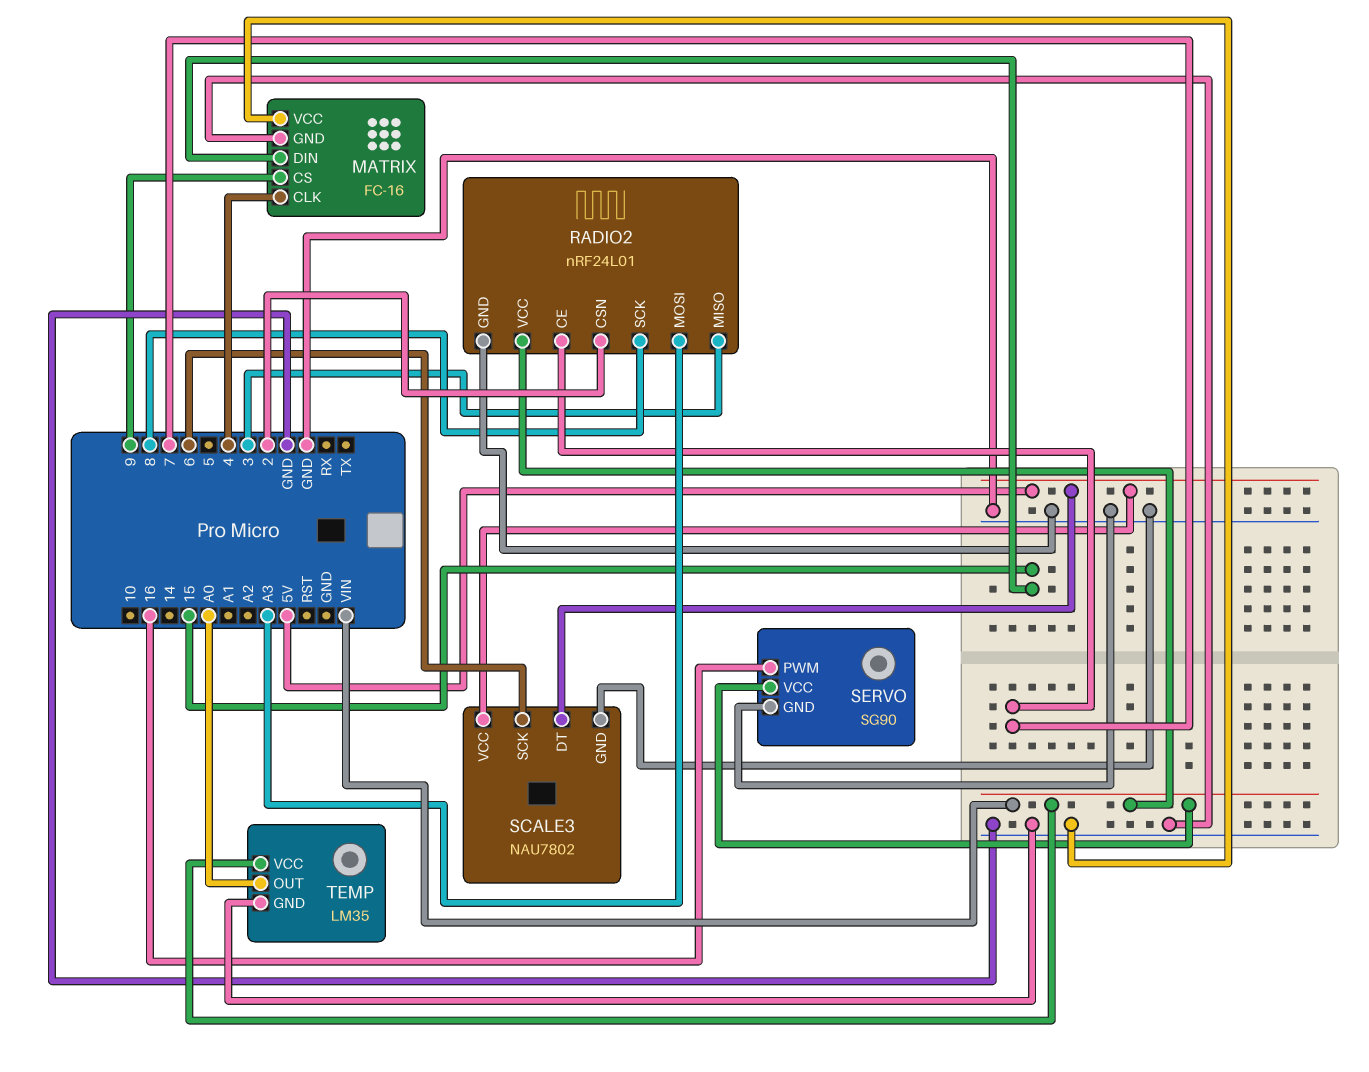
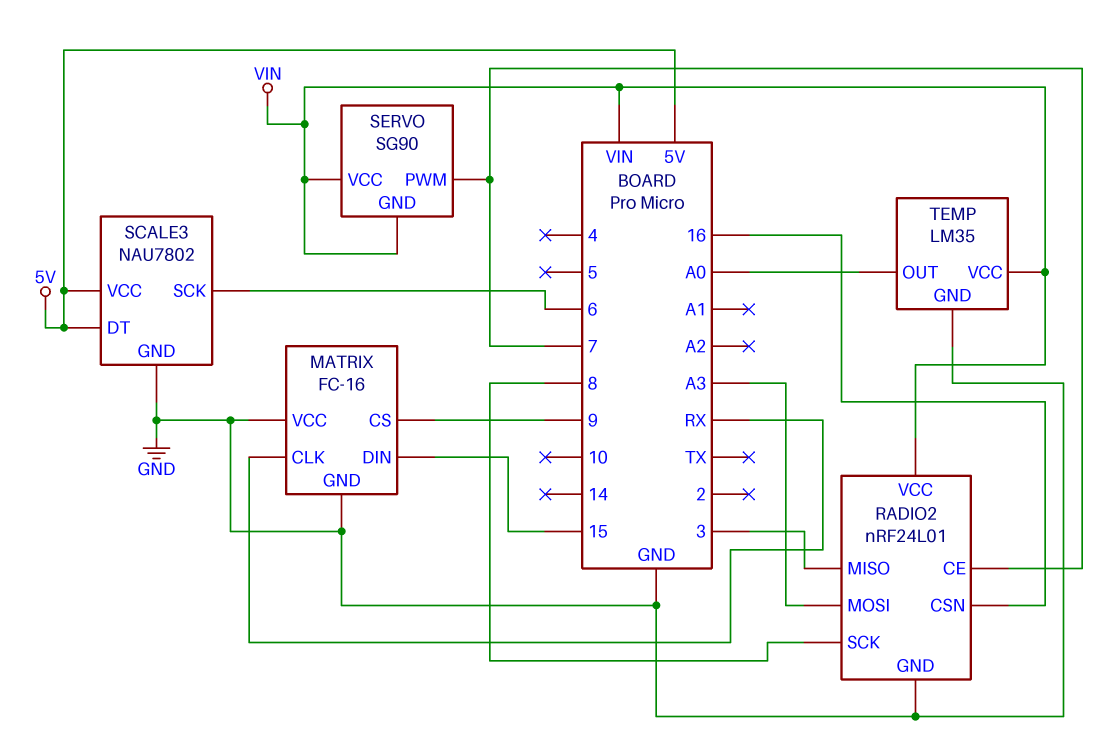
MATRIX pin CLK: 4 -> RX
RADIO2 pin CSN: 2 -> 16
SERVO pin GND: GND -> VIN
SERVO pin PWM: 16 -> 7

